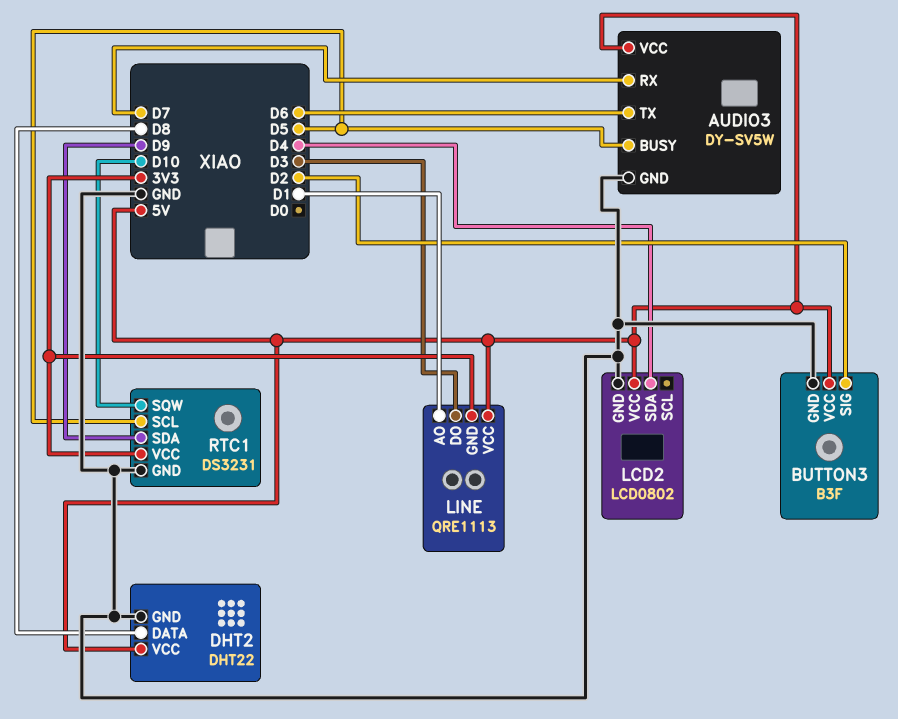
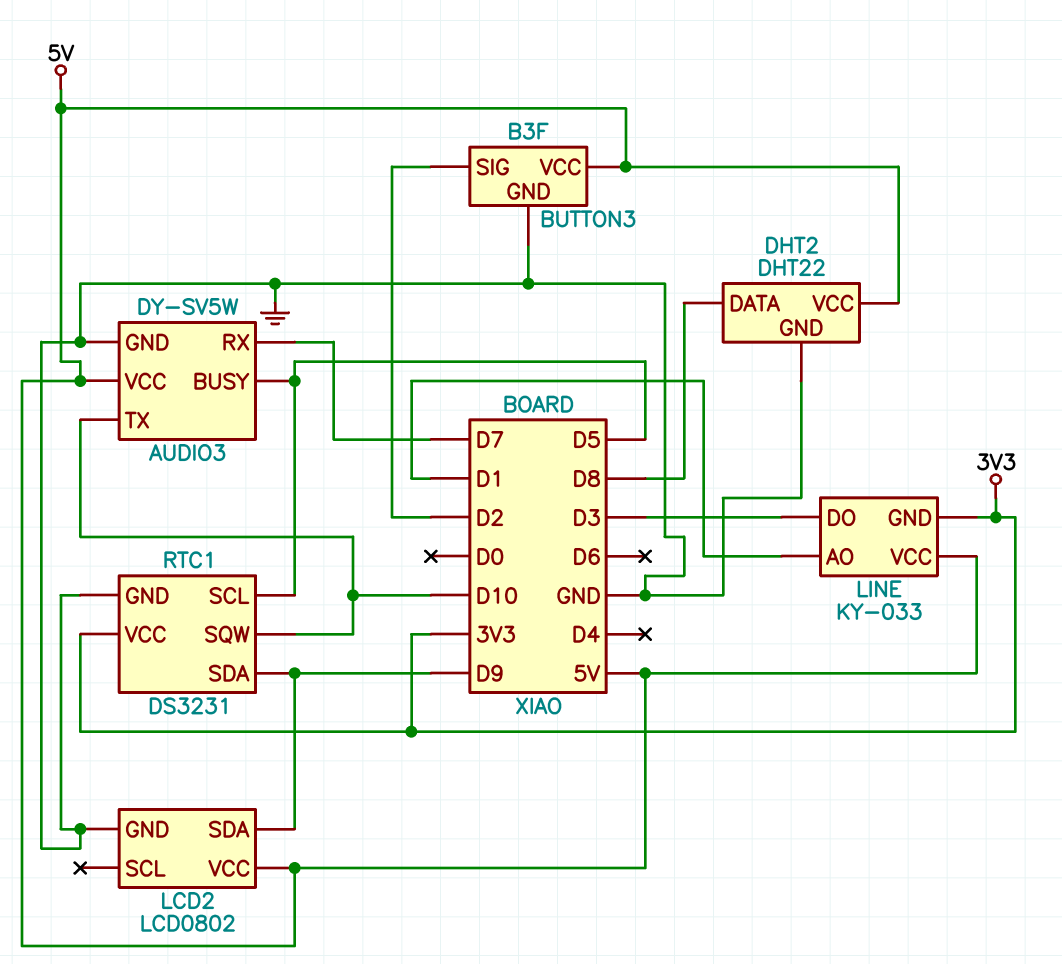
AUDIO3 pin TX: D6 -> D10
LCD2 pin SDA: D4 -> D9
LINE: QRE1113 -> KY-033

